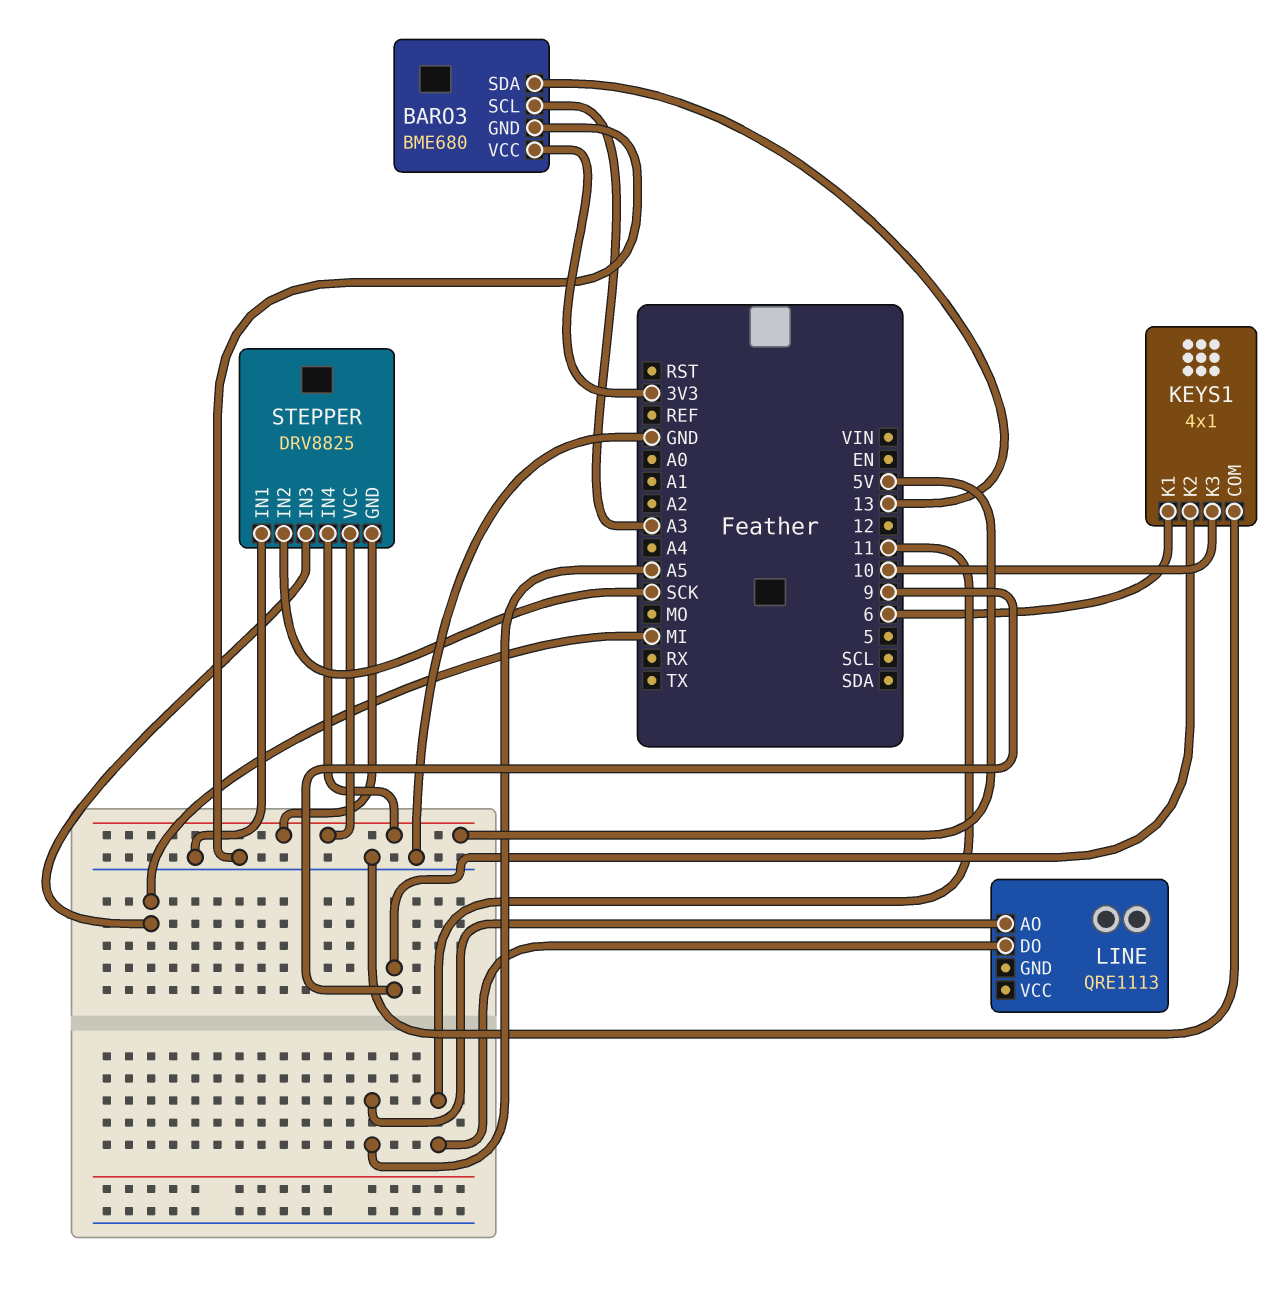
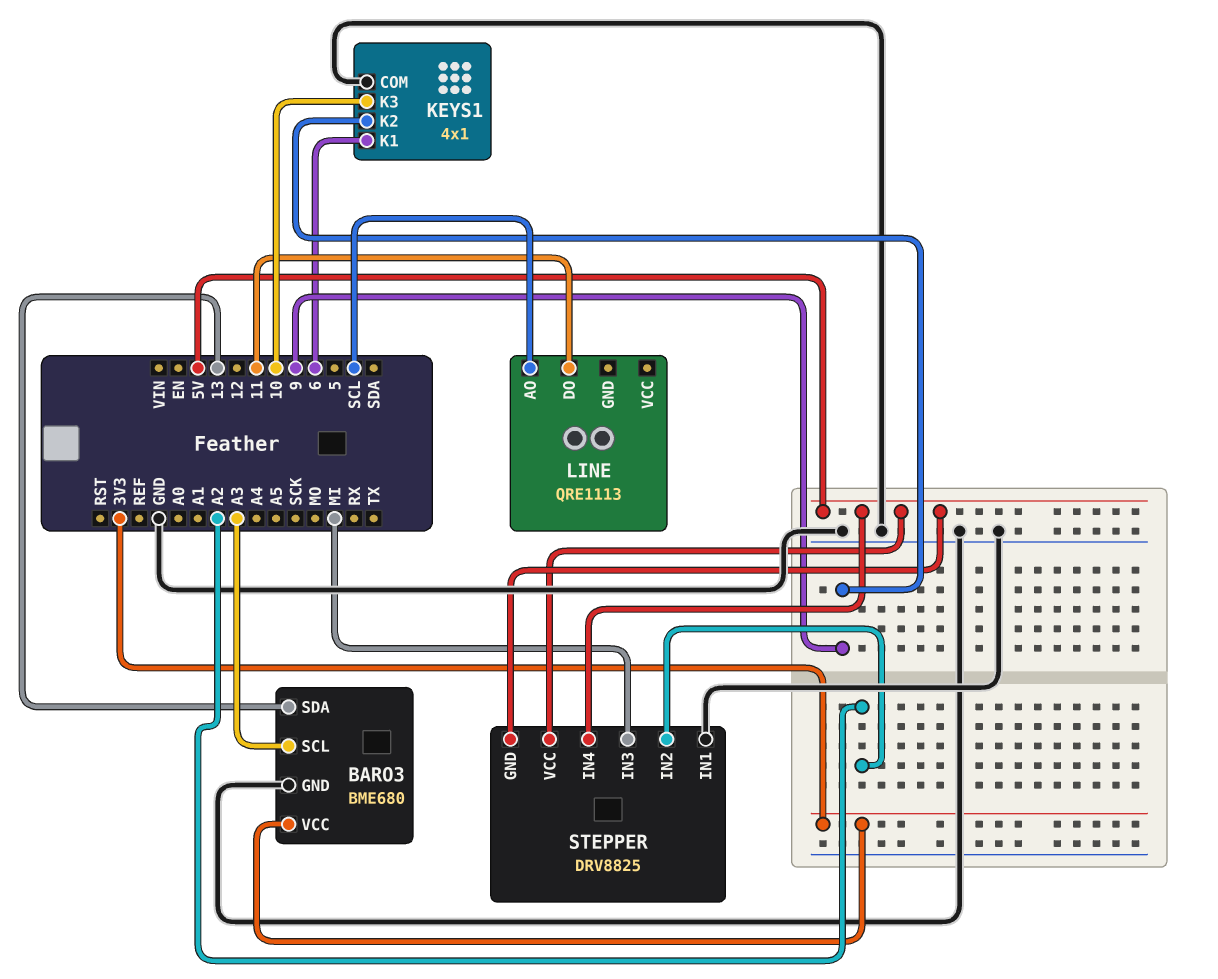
LINE pin AO: A5 -> SCL
STEPPER pin IN2: SCK -> A2

